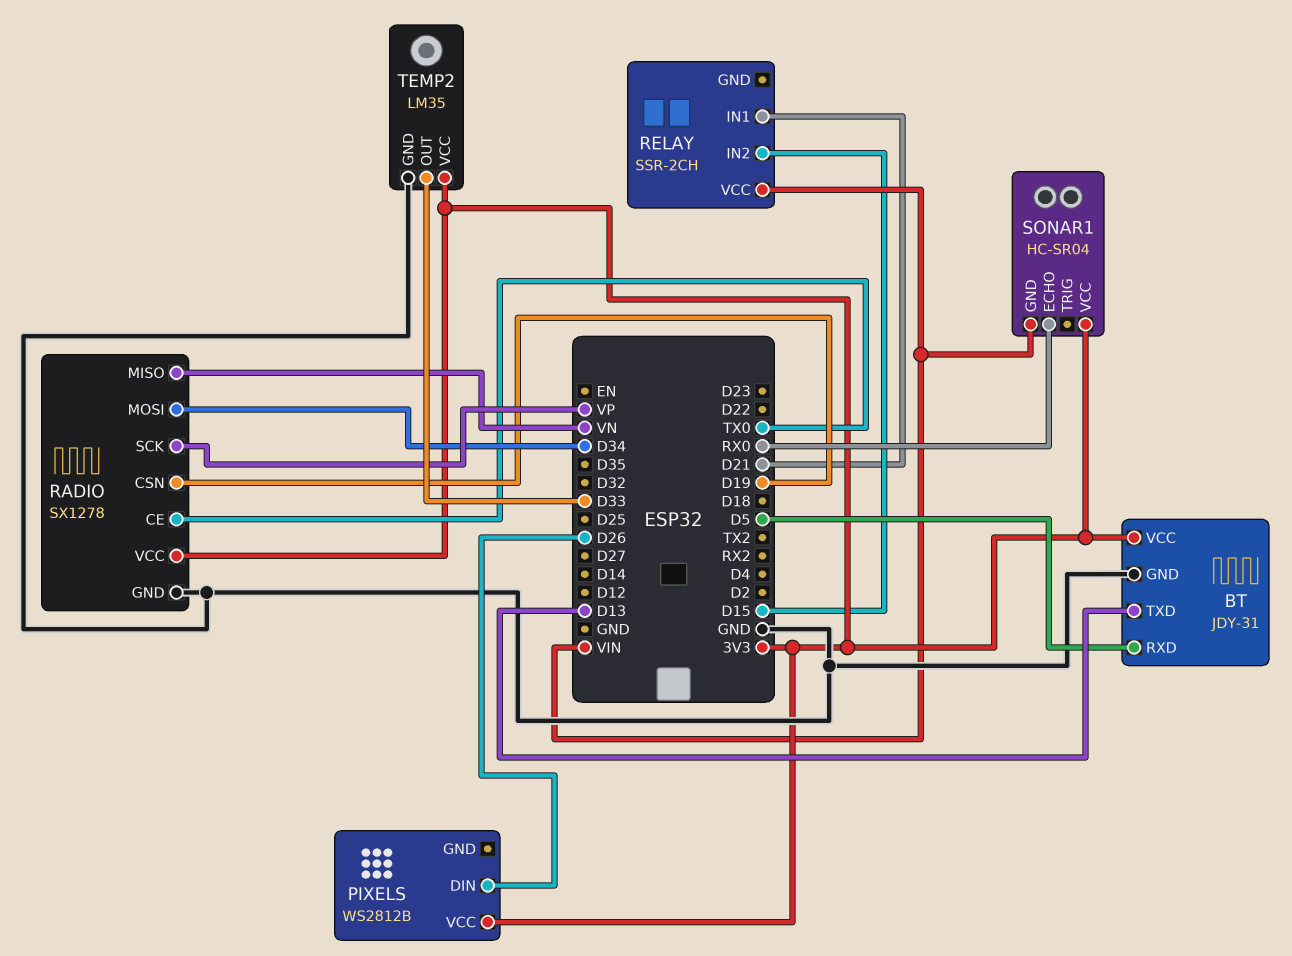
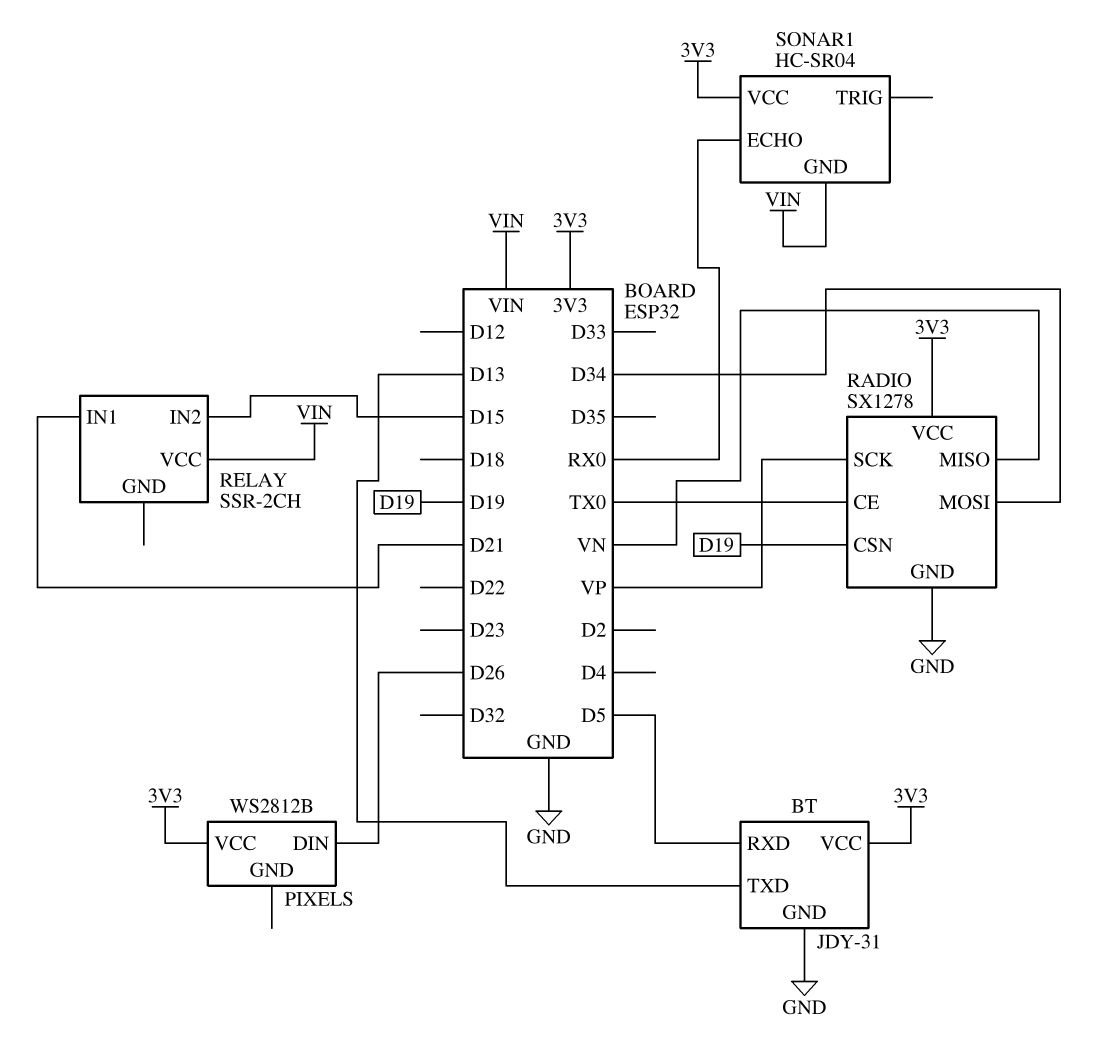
TEMP2: LM35 -> none
TEMP2 pin GND: GND -> none
TEMP2 pin OUT: D33 -> none
TEMP2 pin VCC: 3V3 -> none

